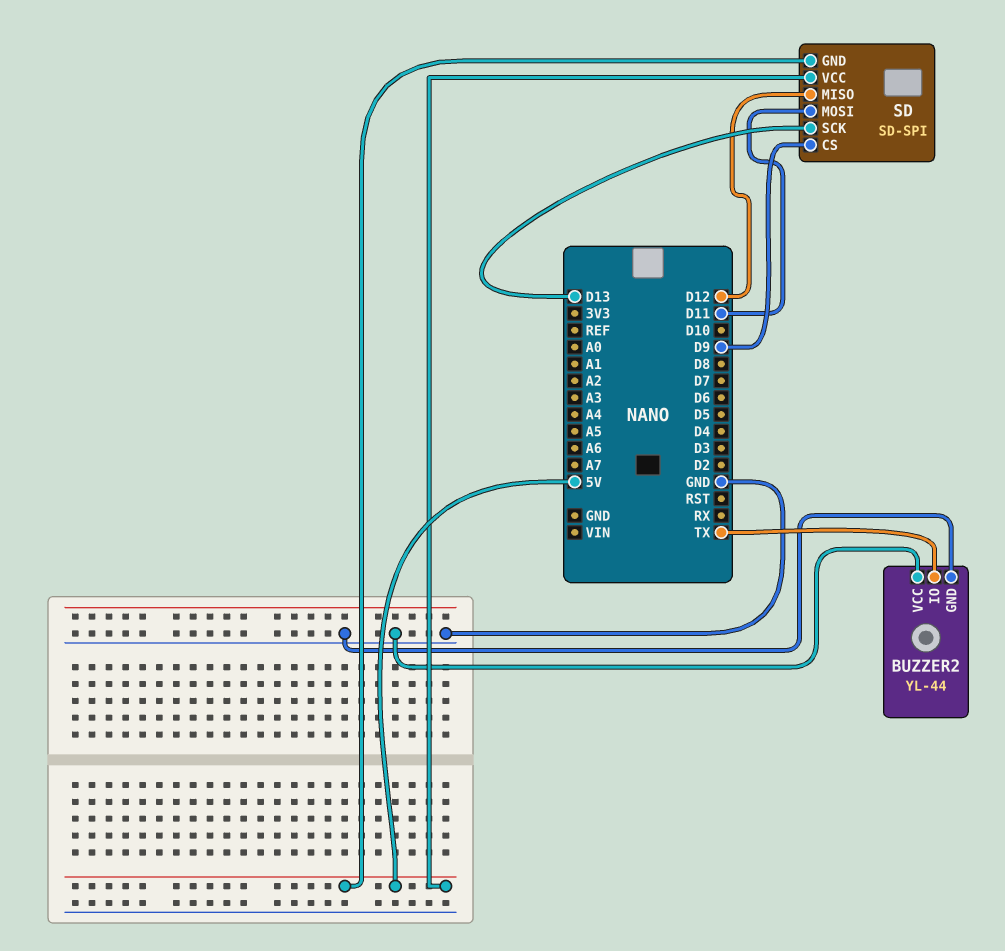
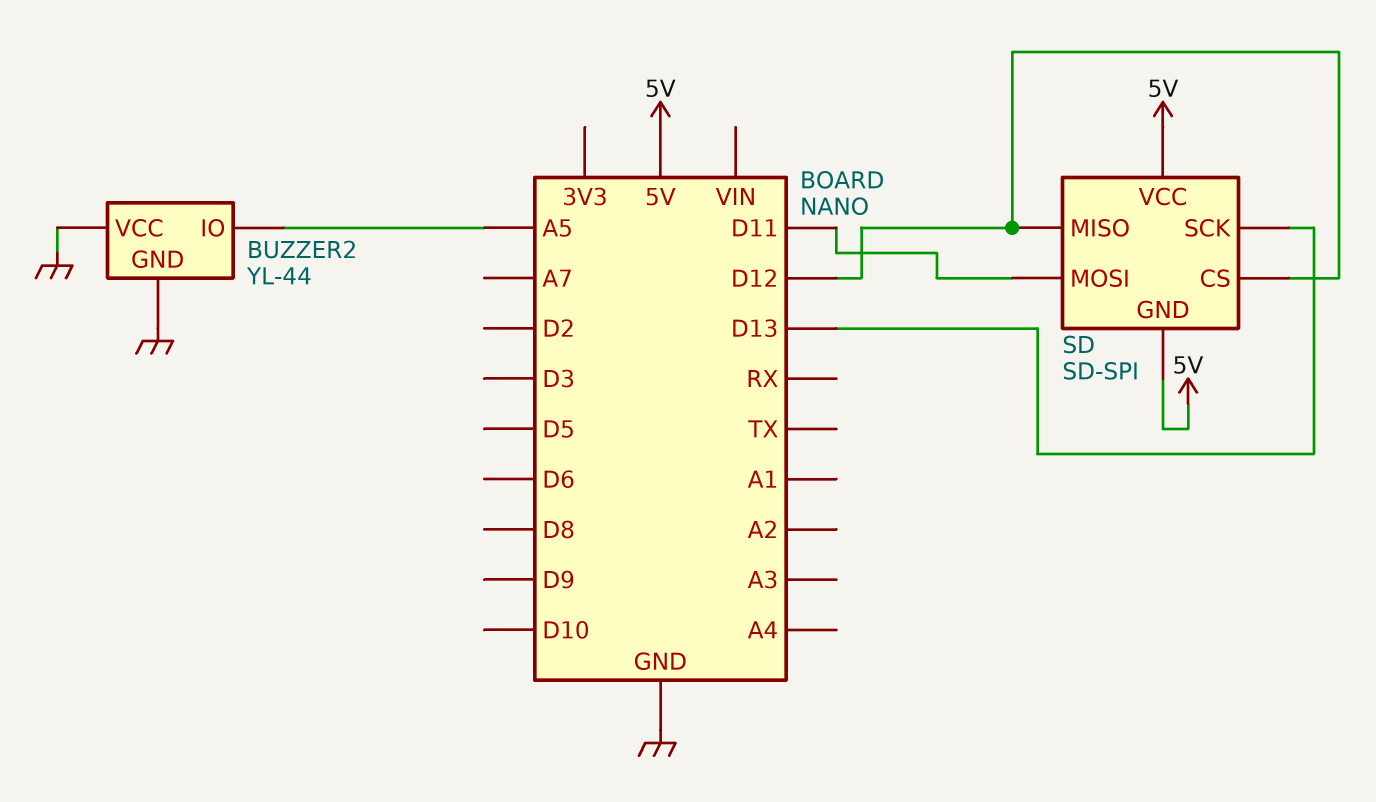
BUZZER2 pin IO: TX -> A5
SD pin CS: D9 -> D12

